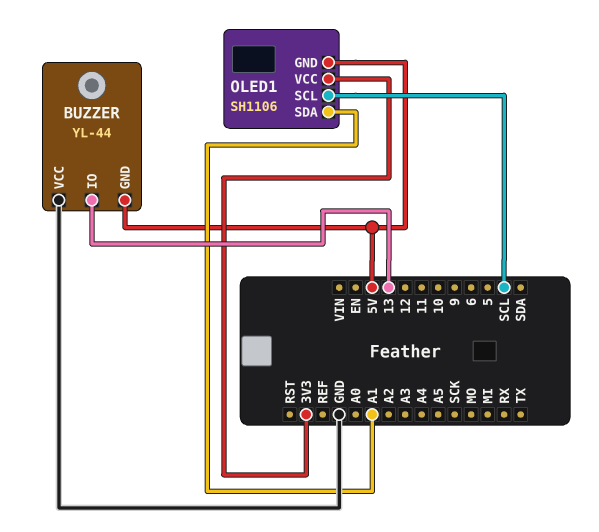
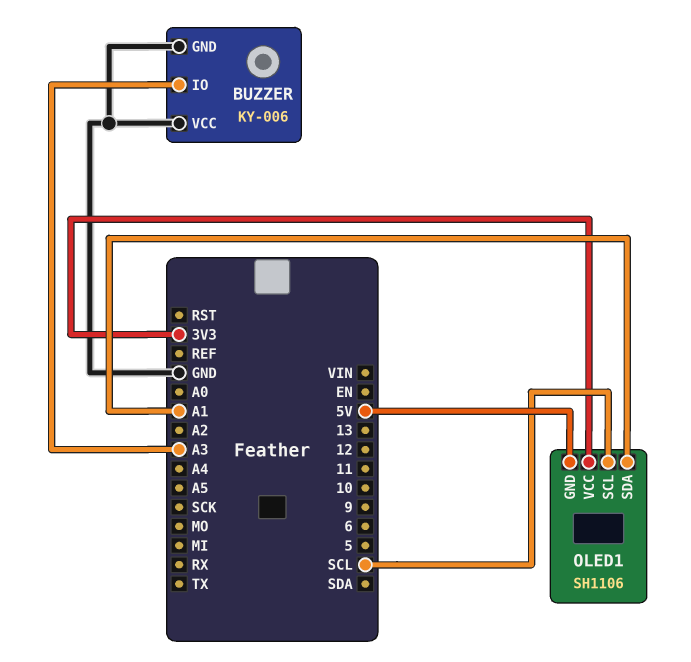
BUZZER: YL-44 -> KY-006
BUZZER pin GND: 5V -> GND
BUZZER pin IO: 13 -> A3

